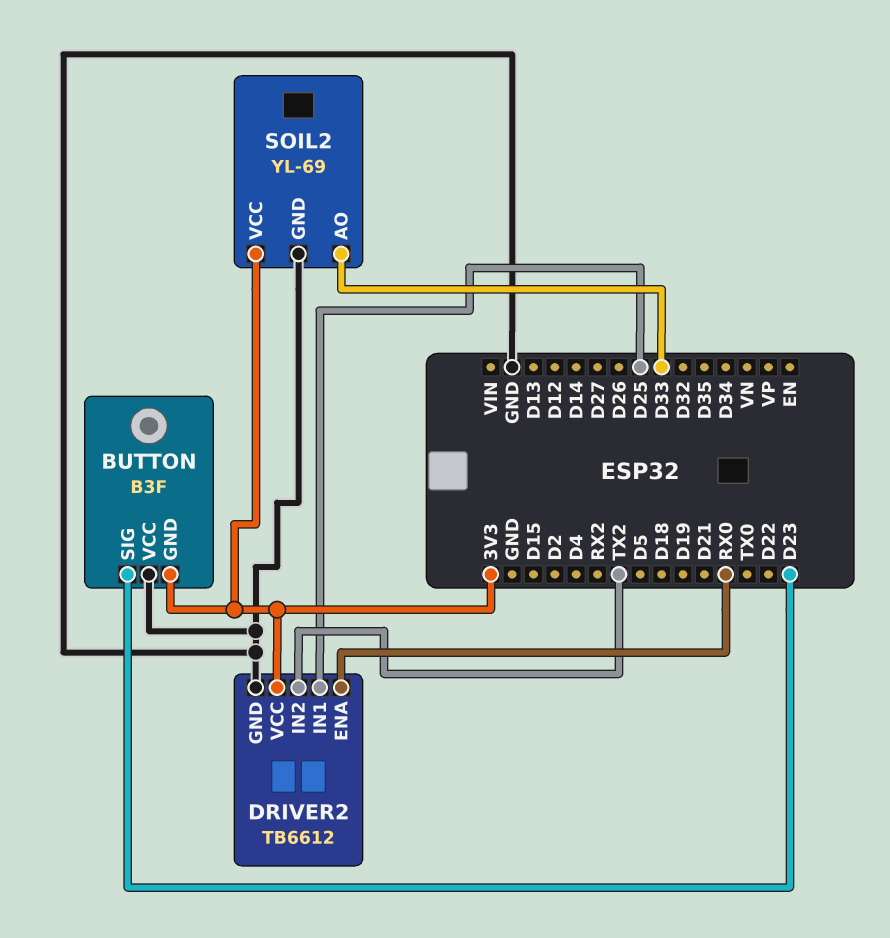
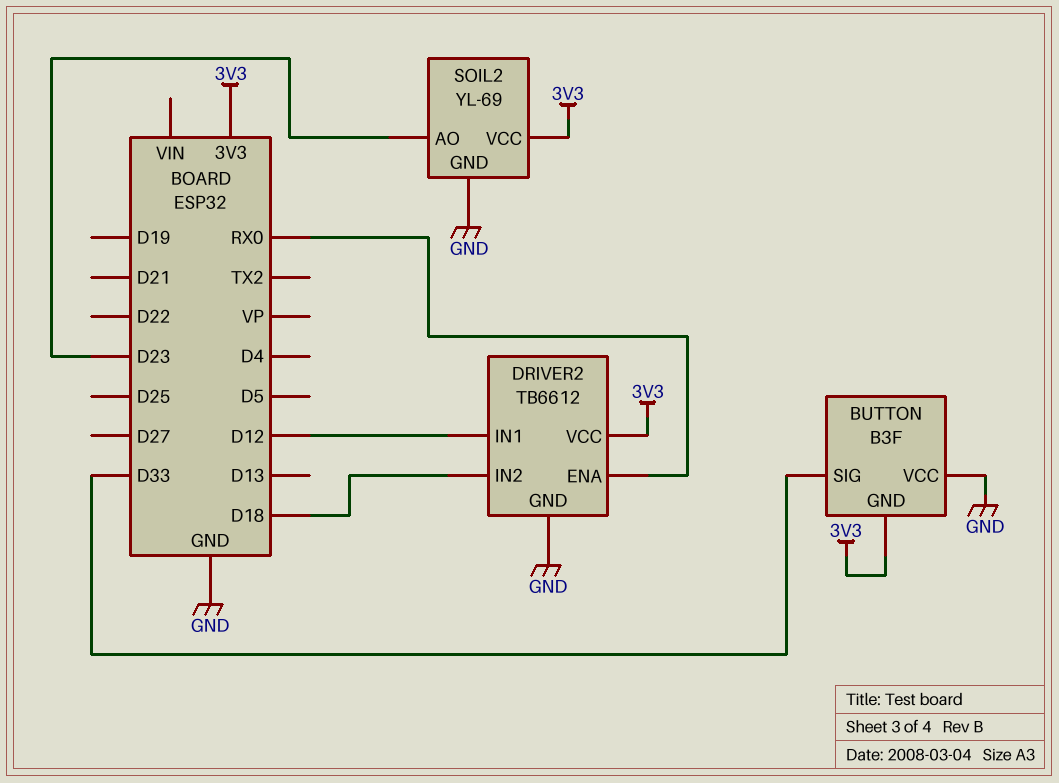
BUTTON pin SIG: D23 -> D33
DRIVER2 pin IN1: D25 -> D12
DRIVER2 pin IN2: TX2 -> D18
SOIL2 pin AO: D33 -> D23

